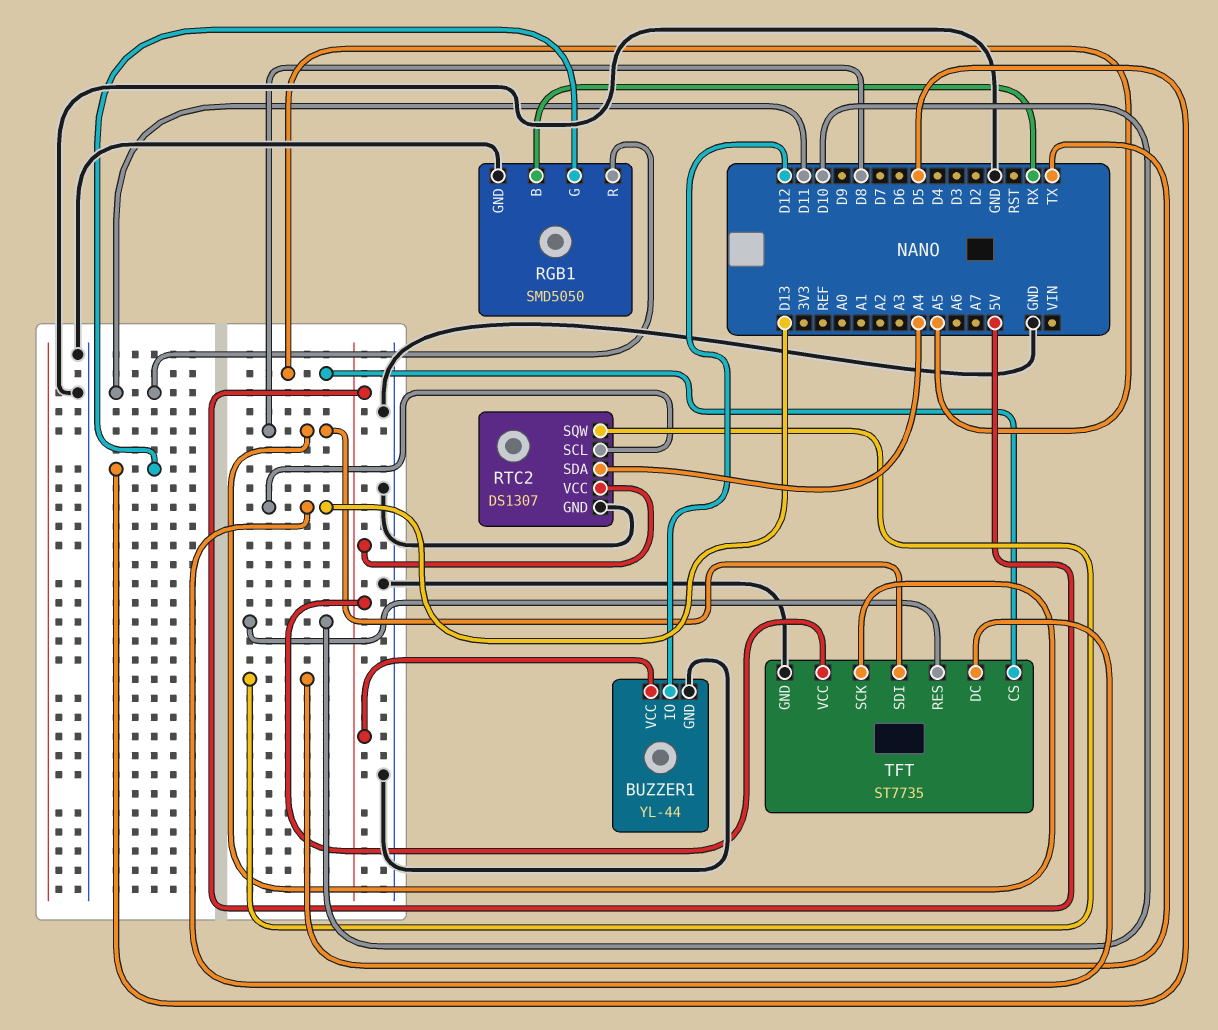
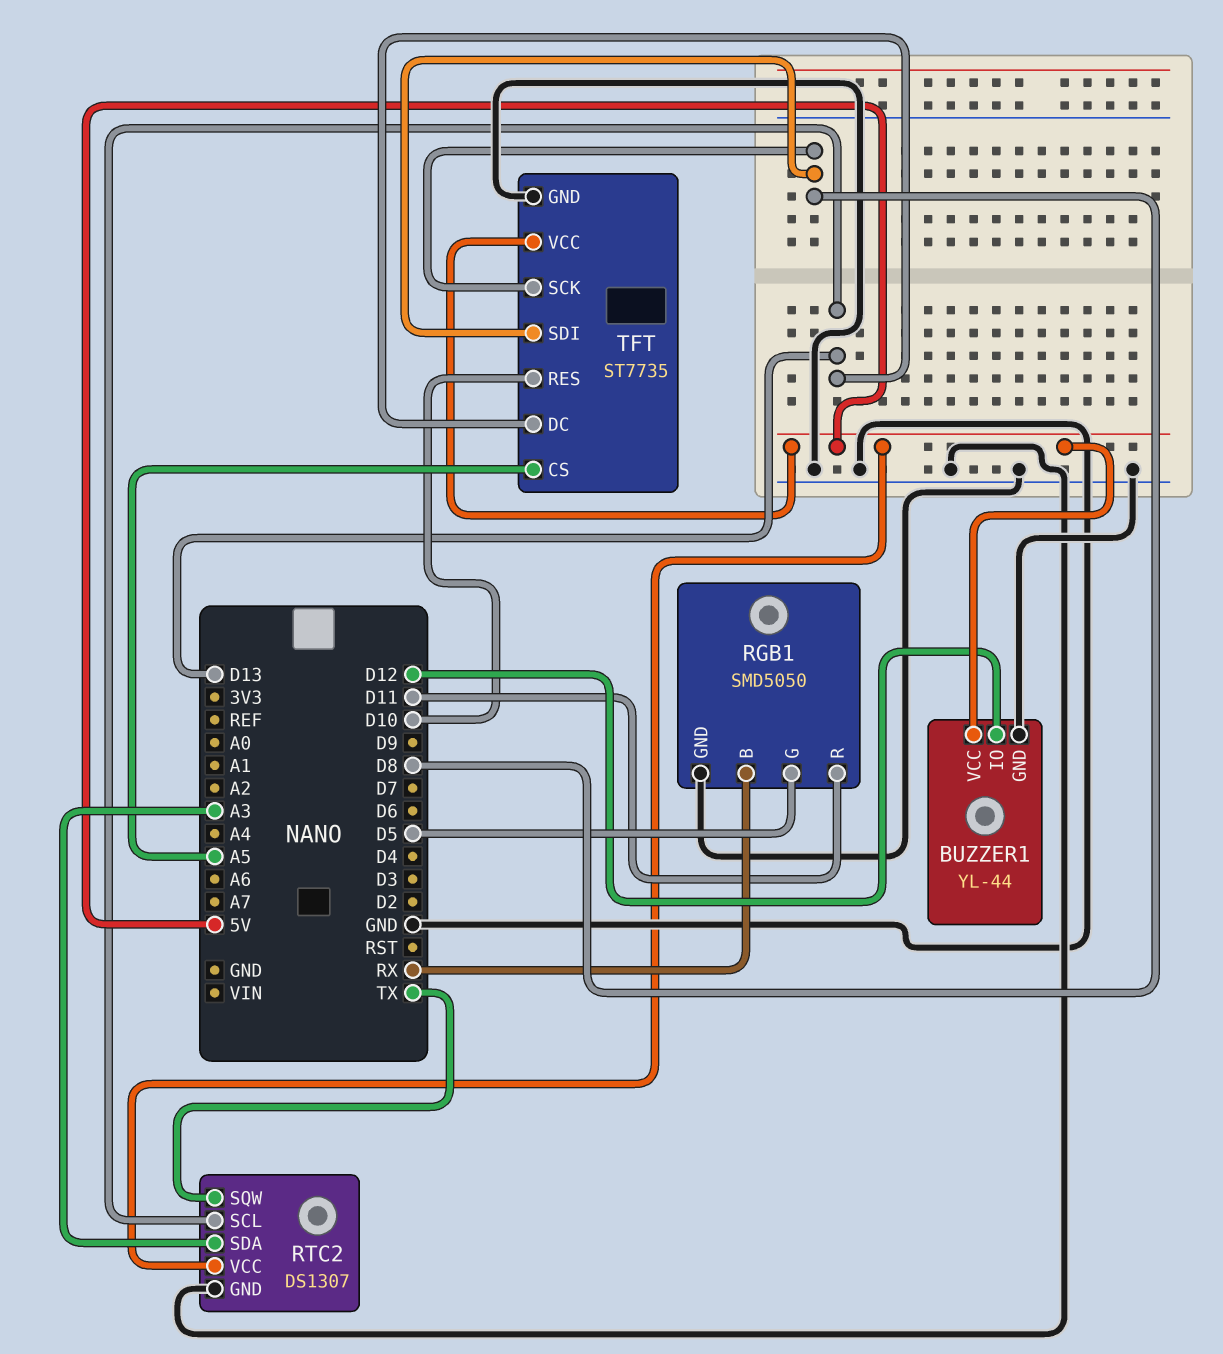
RTC2 pin SDA: A4 -> A3

